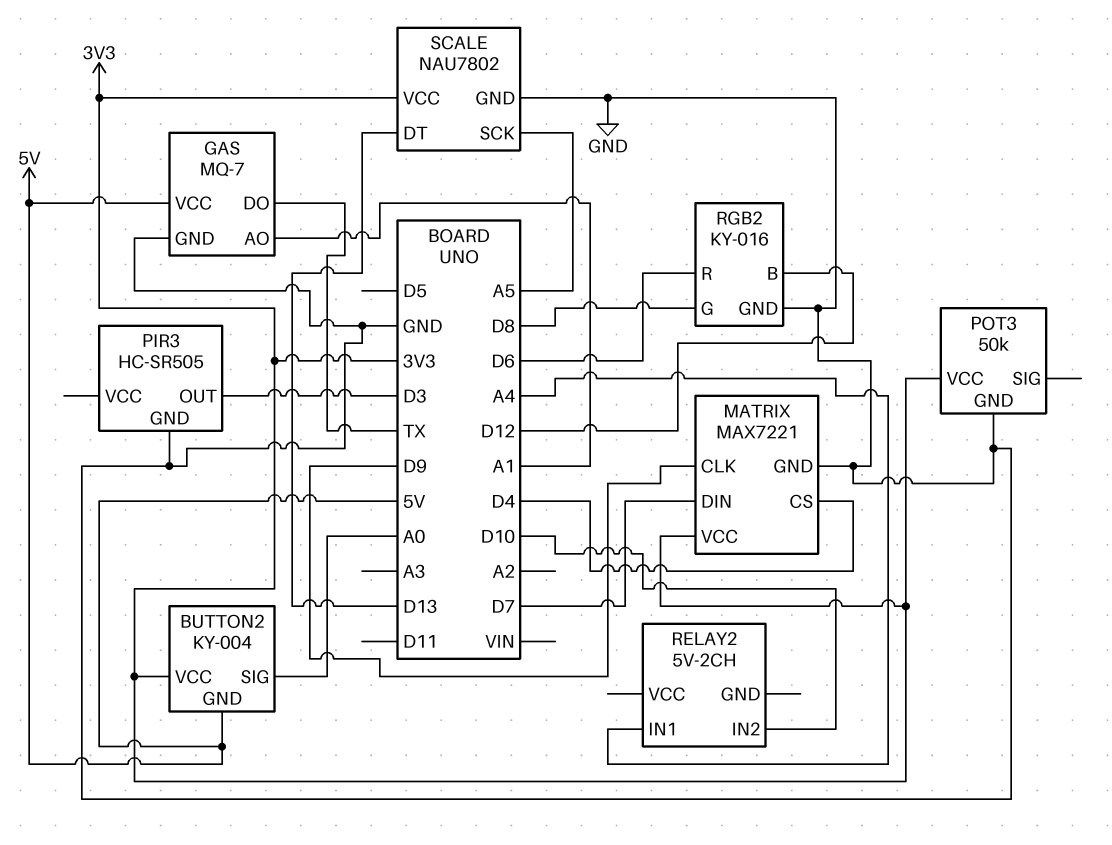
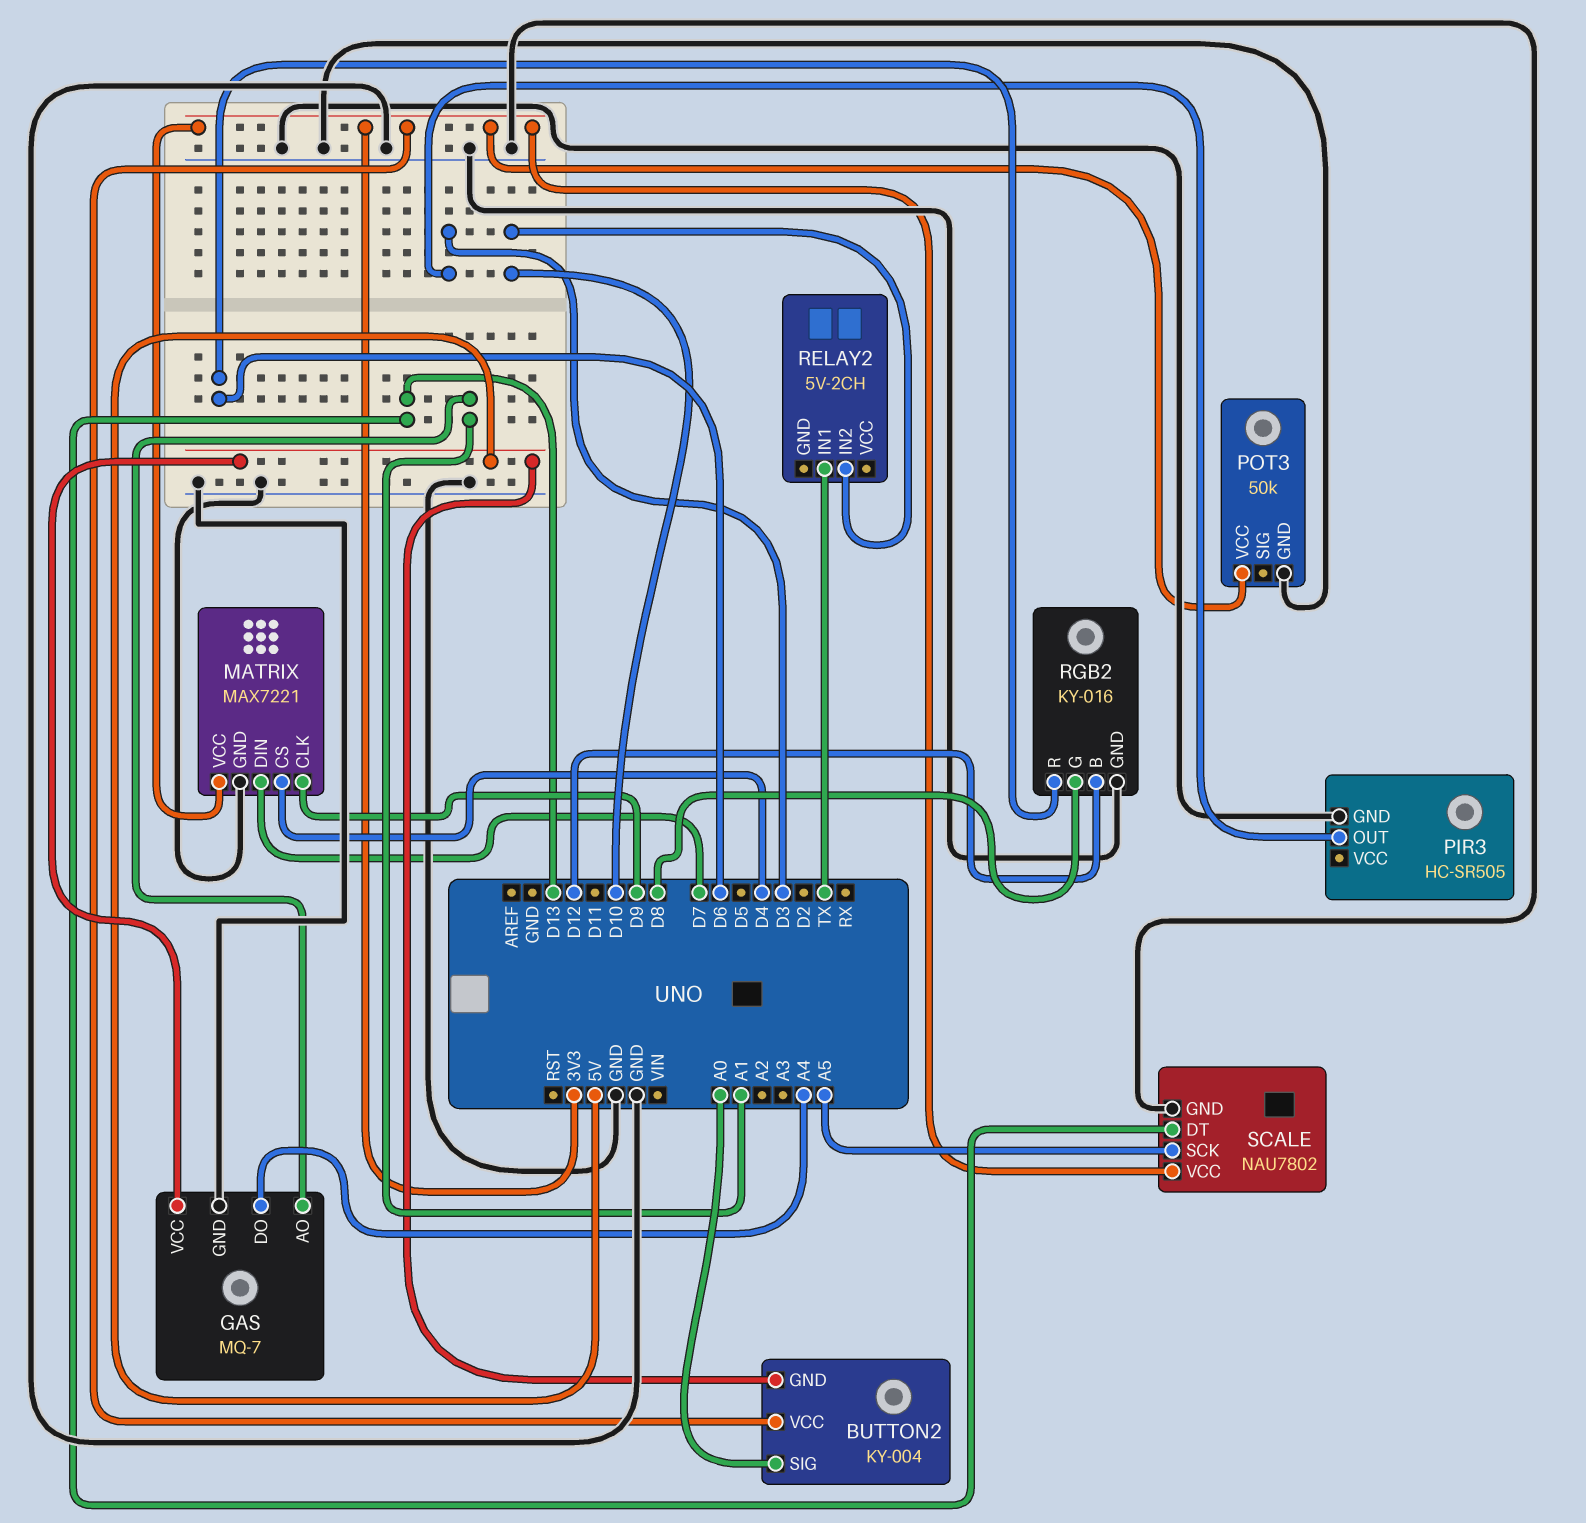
GAS pin DO: TX -> A4
RELAY2 pin IN1: A4 -> TX

